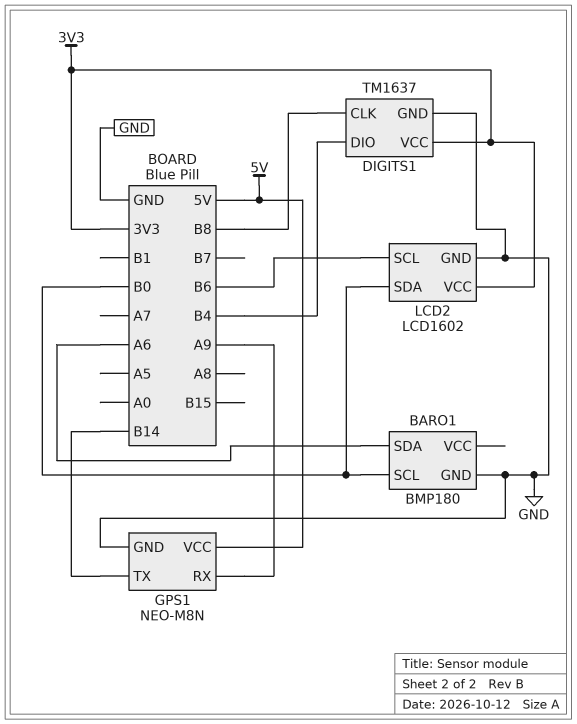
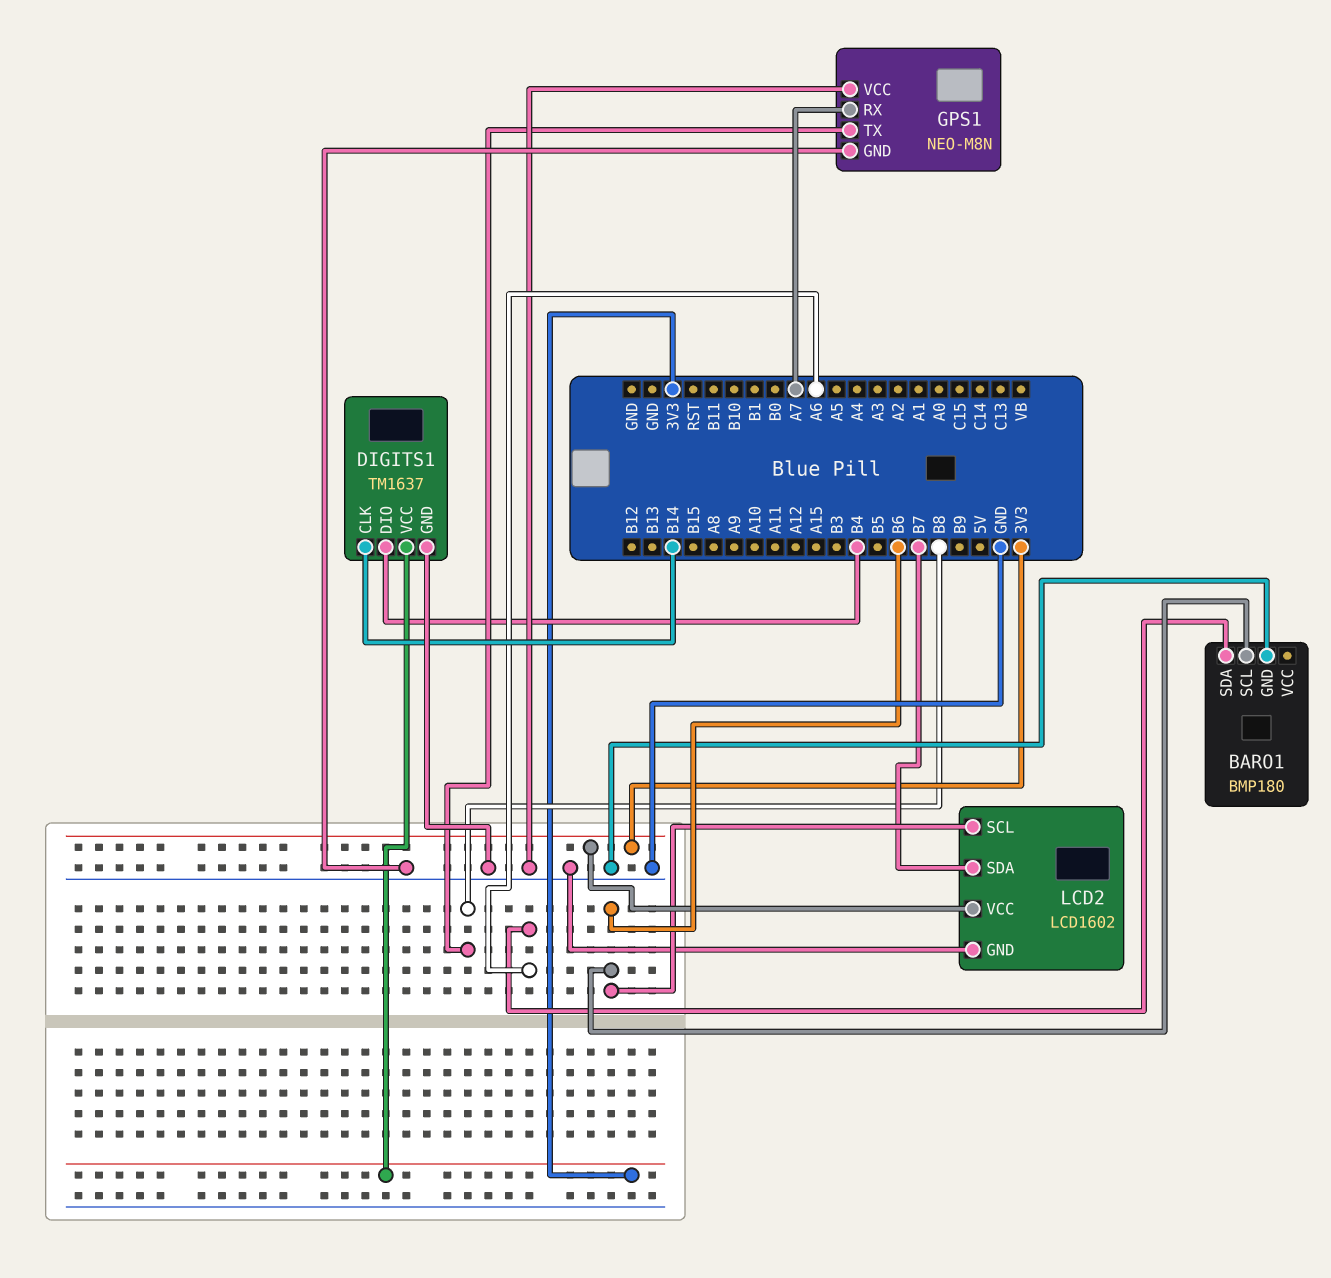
BARO1 pin SCL: B0 -> B6
DIGITS1 pin CLK: B8 -> B14
GPS1 pin RX: A9 -> A7
GPS1 pin TX: B14 -> B8
GPS1 pin VCC: 5V -> GND
LCD2 pin SDA: B0 -> B7

